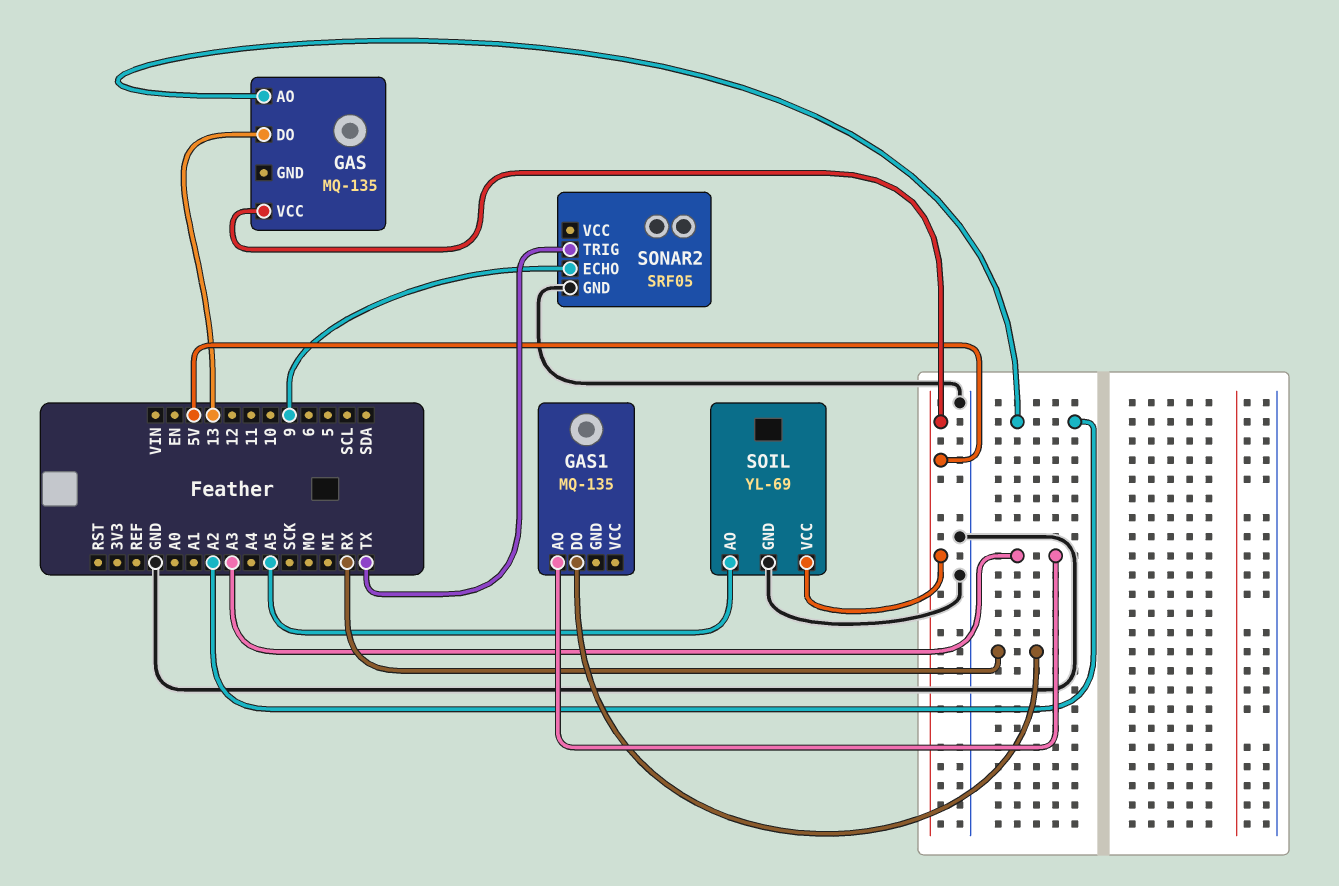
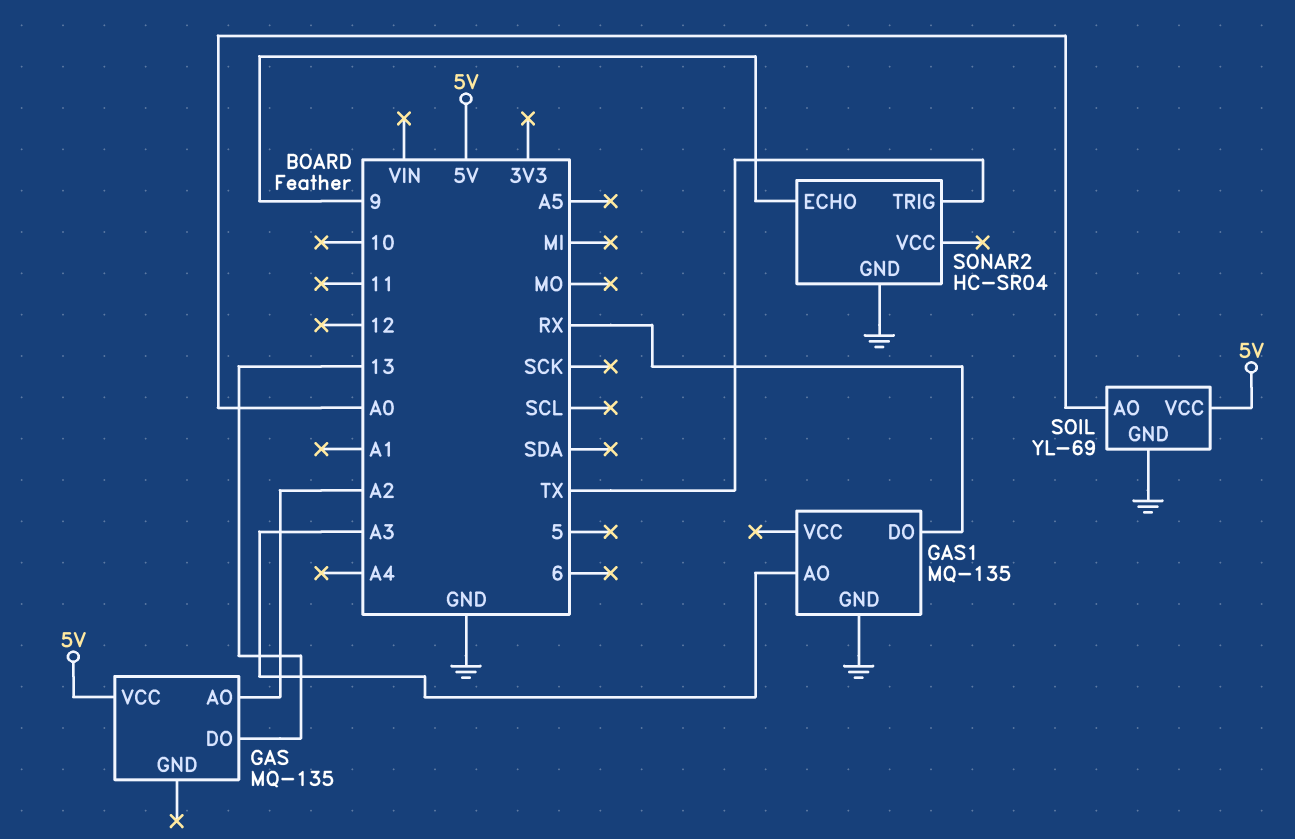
GAS1 pin GND: none -> GND
SOIL pin AO: A5 -> A0
SONAR2: SRF05 -> HC-SR04

